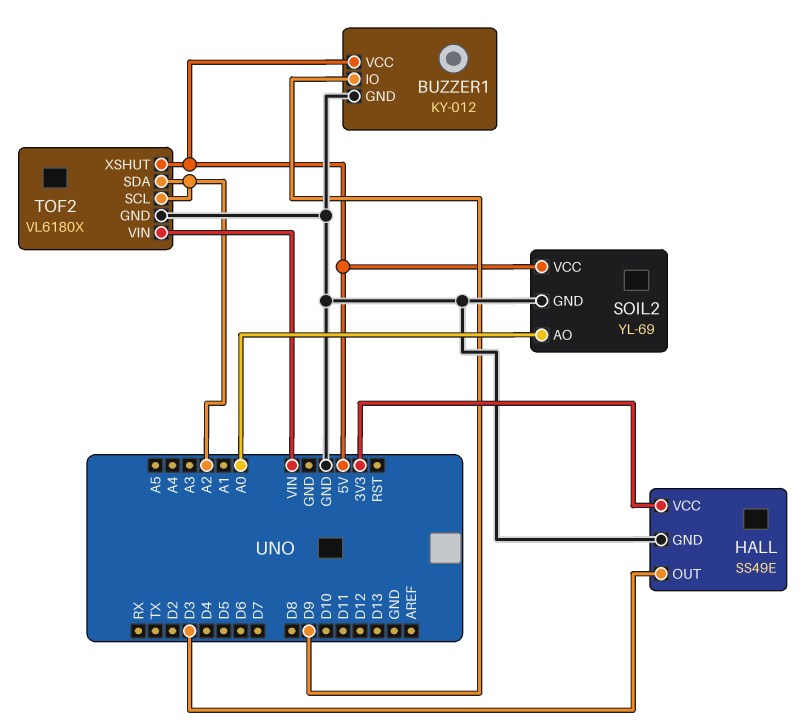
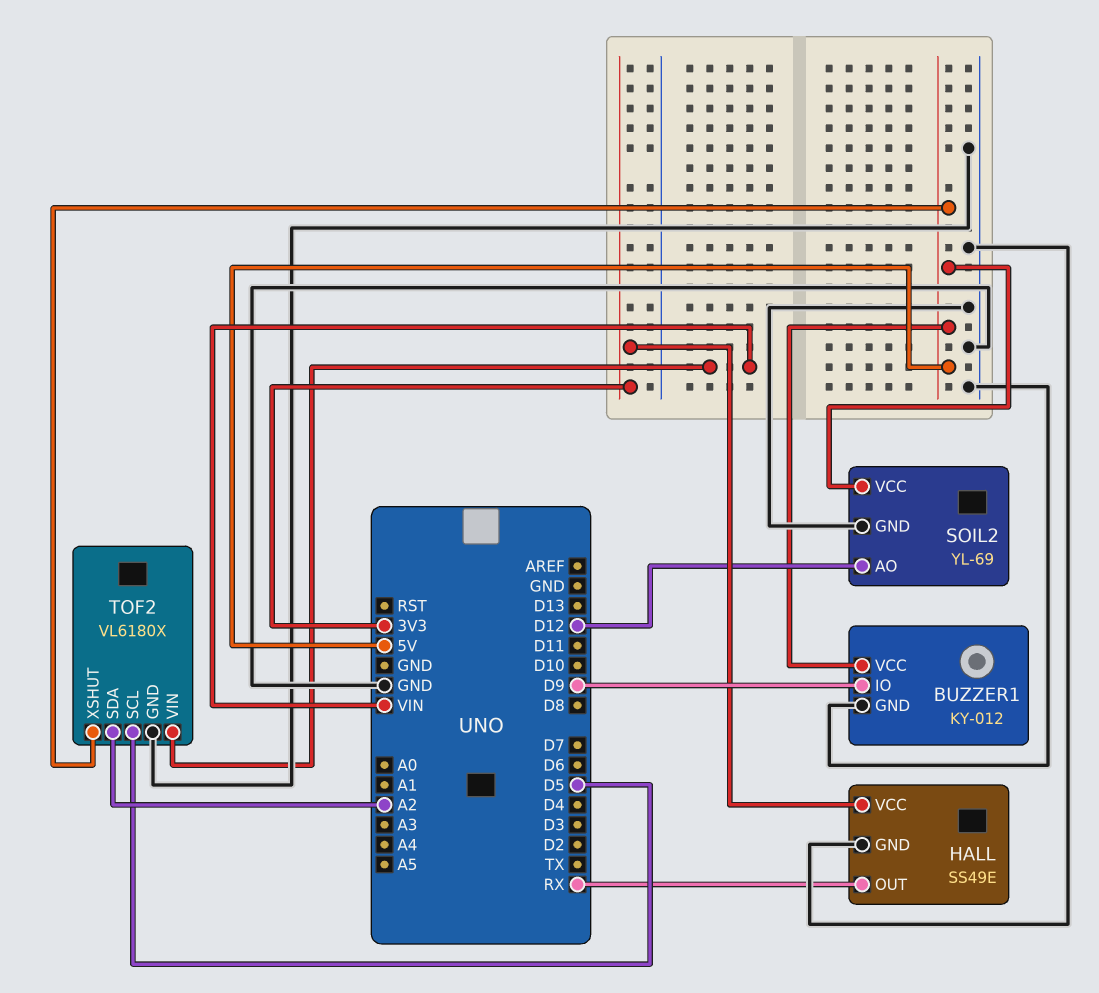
HALL pin OUT: D3 -> RX
SOIL2 pin AO: A0 -> D12
TOF2 pin SCL: A2 -> D5

